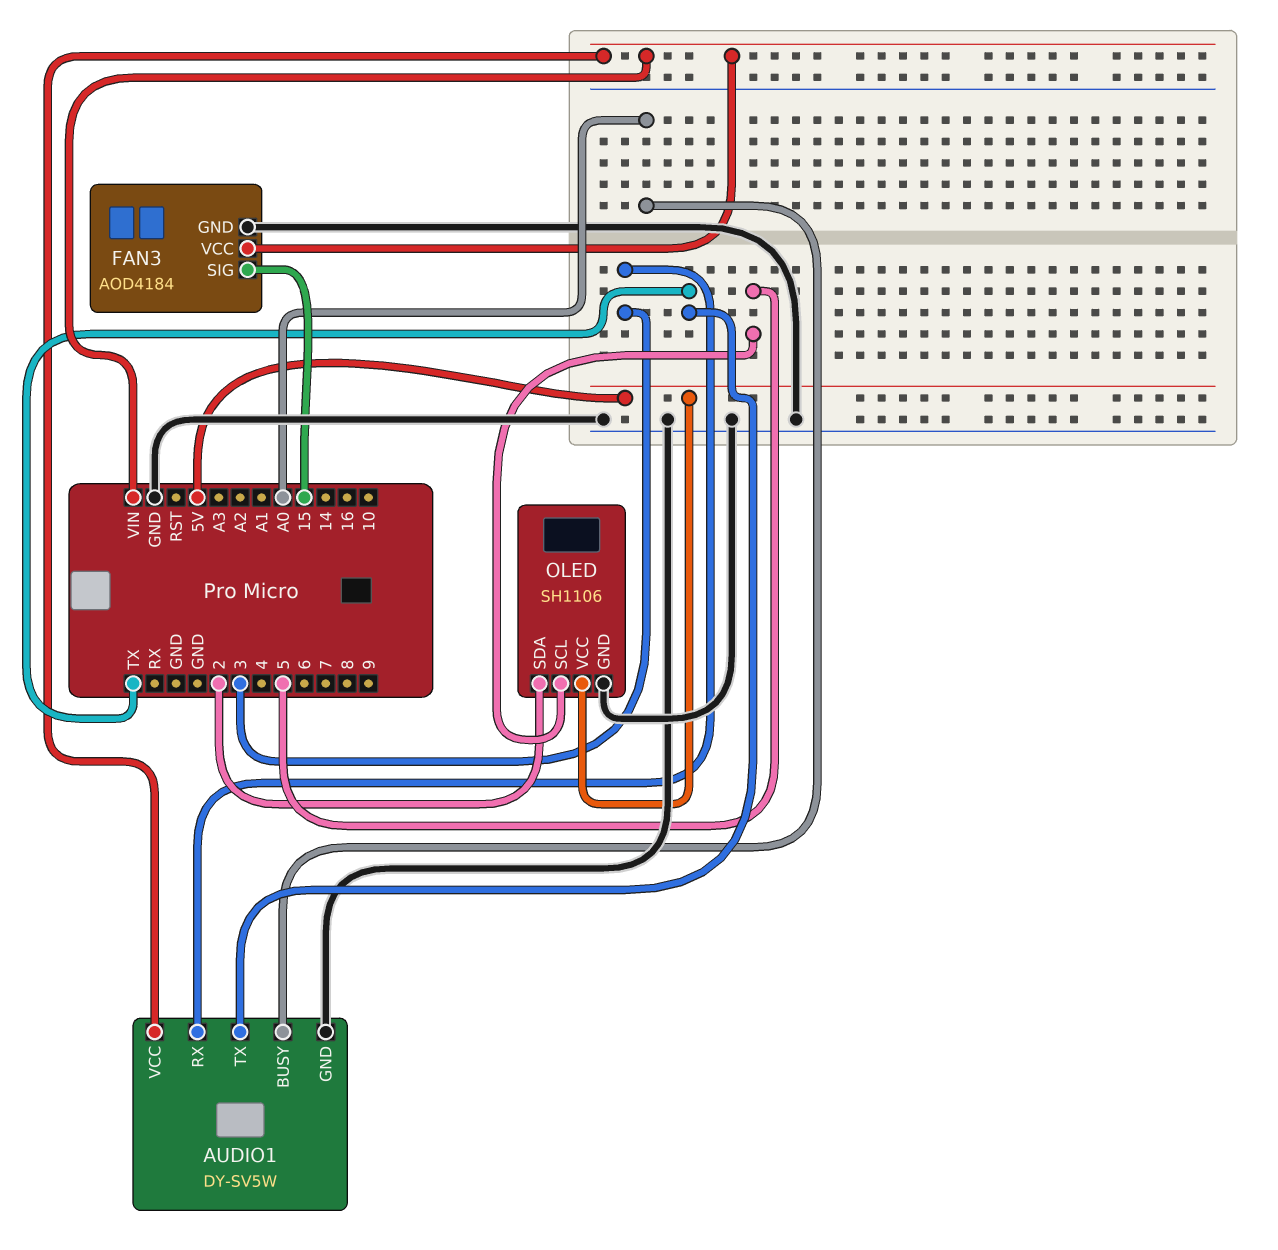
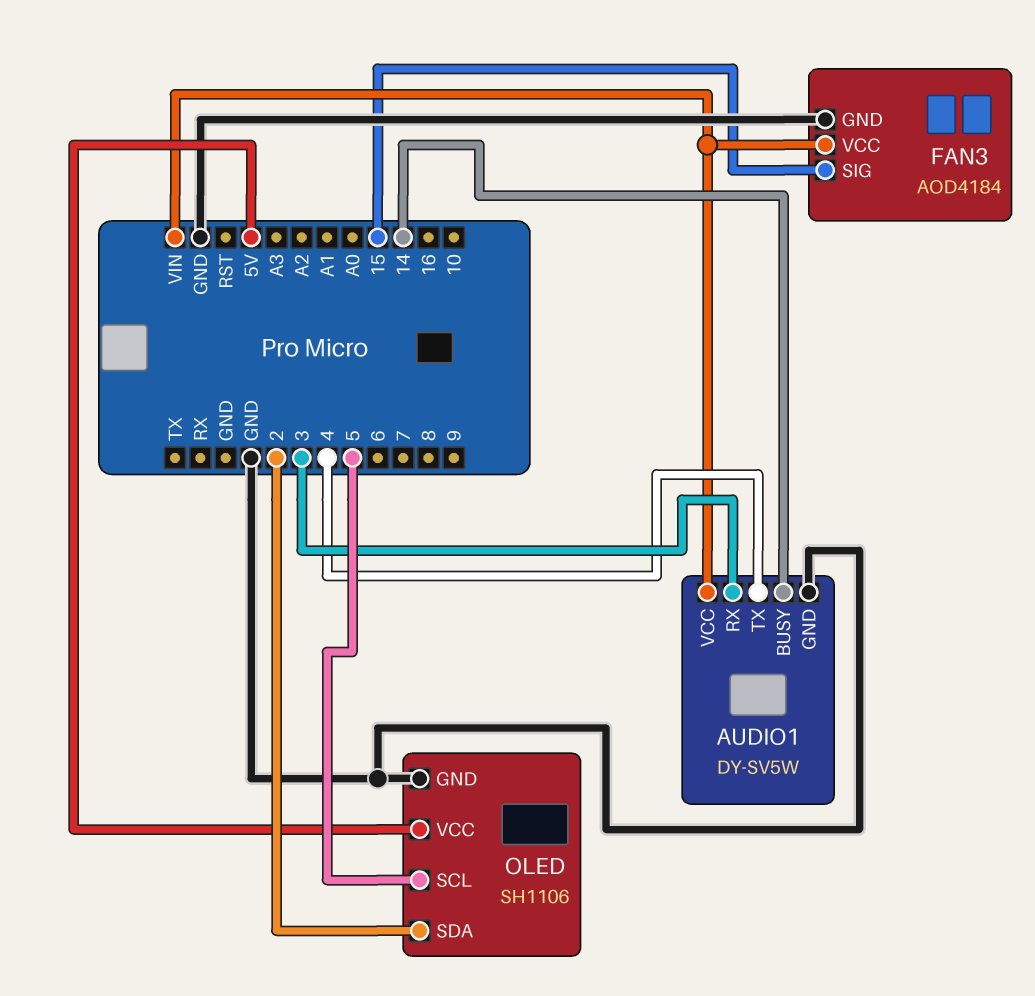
AUDIO1 pin BUSY: A0 -> 14
AUDIO1 pin TX: TX -> 4

